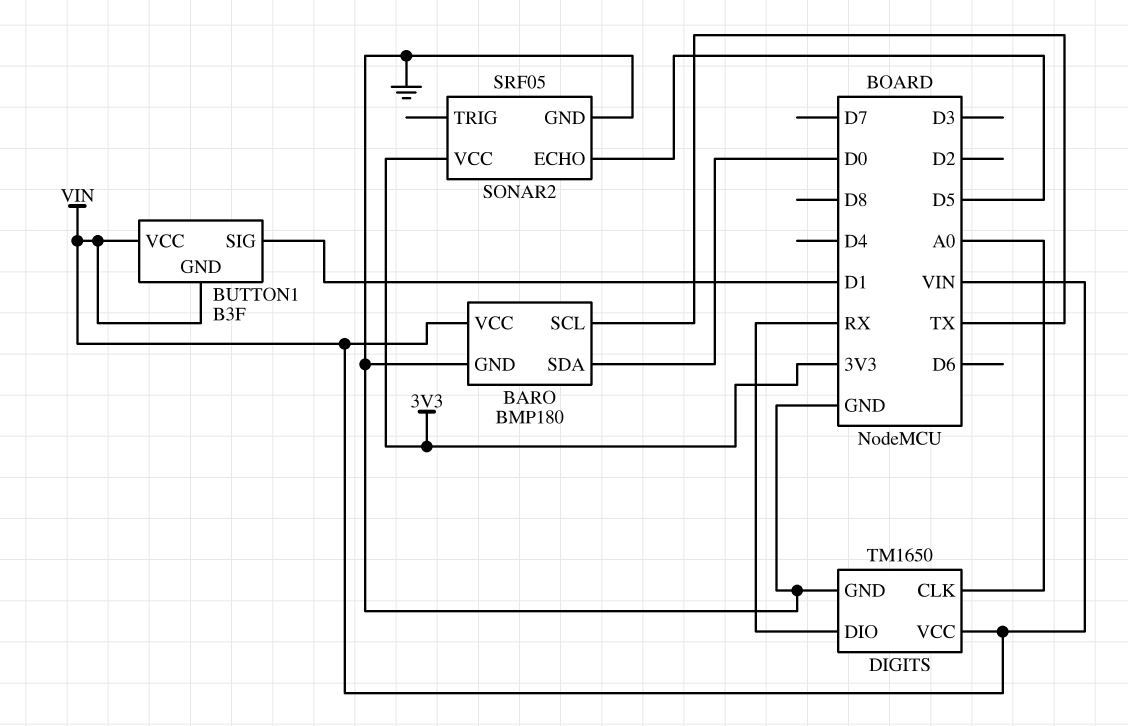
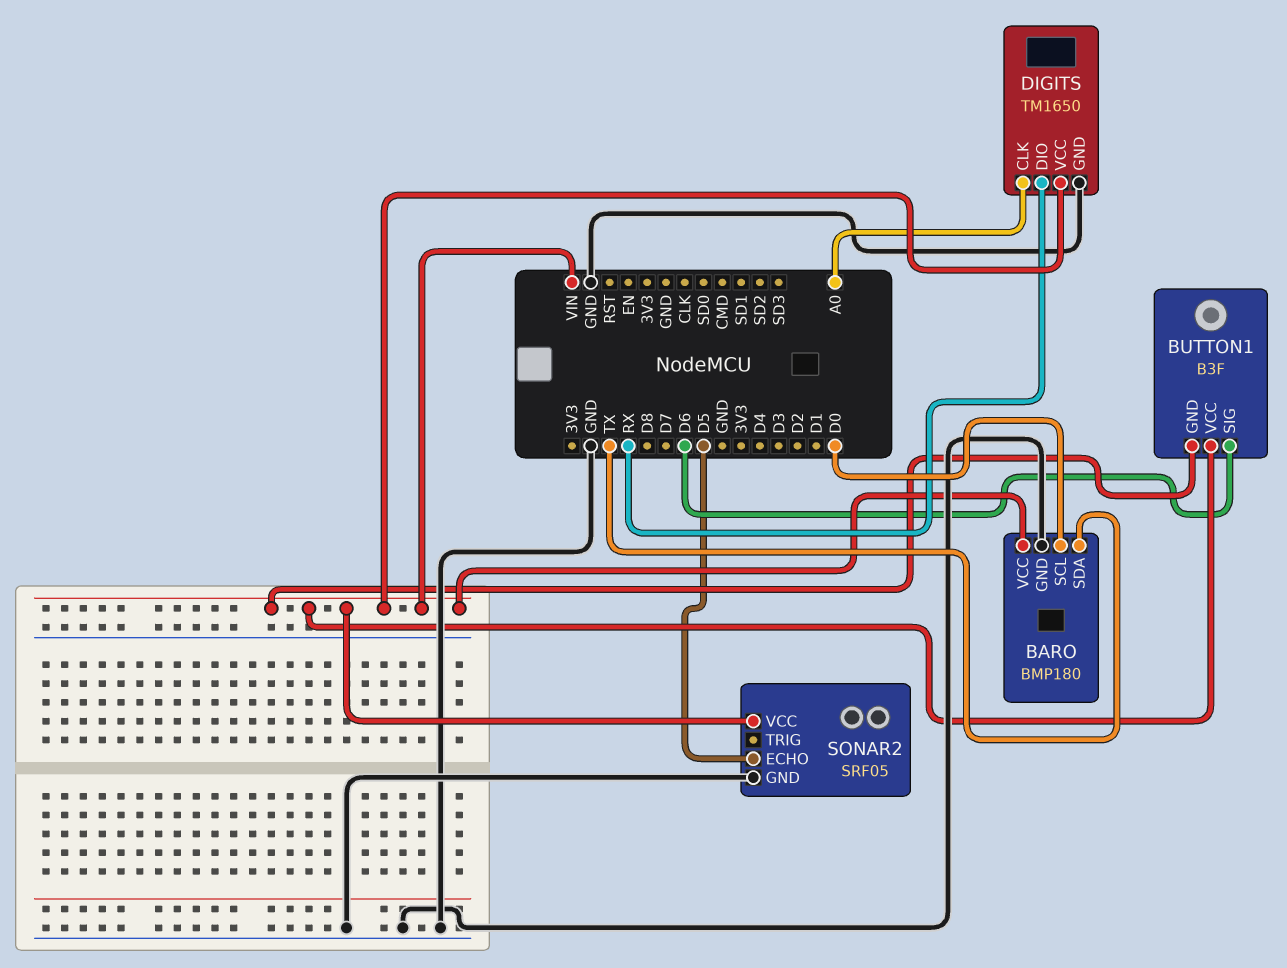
BARO pin SCL: TX -> D0
BARO pin SDA: D0 -> TX
BUTTON1 pin SIG: D1 -> D6
SONAR2 pin VCC: 3V3 -> VIN

